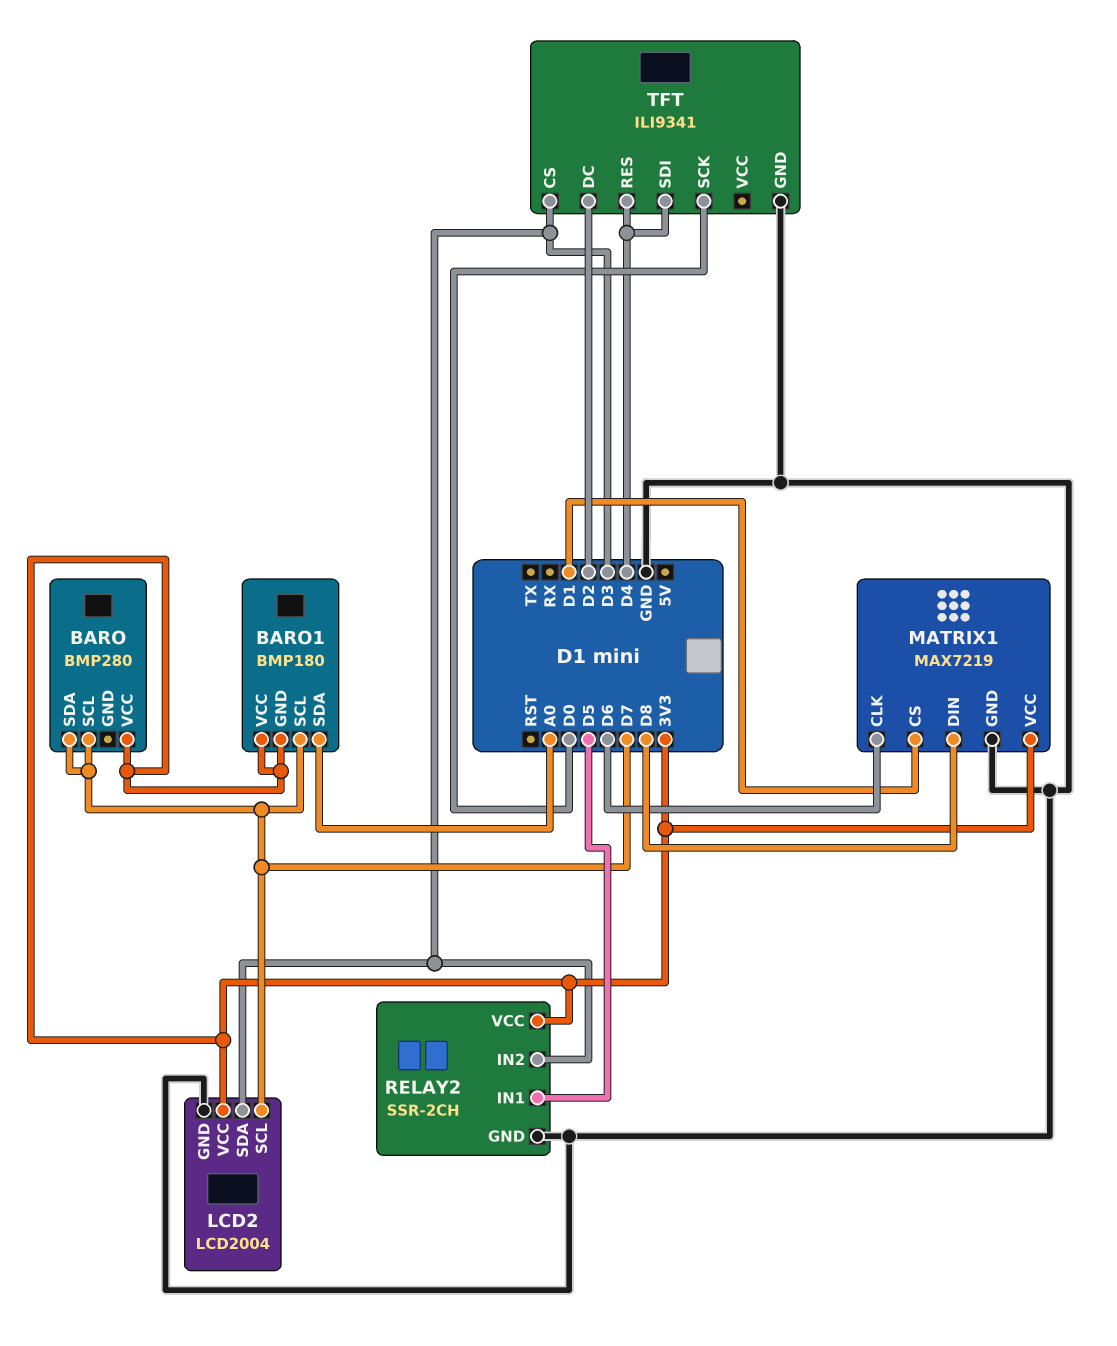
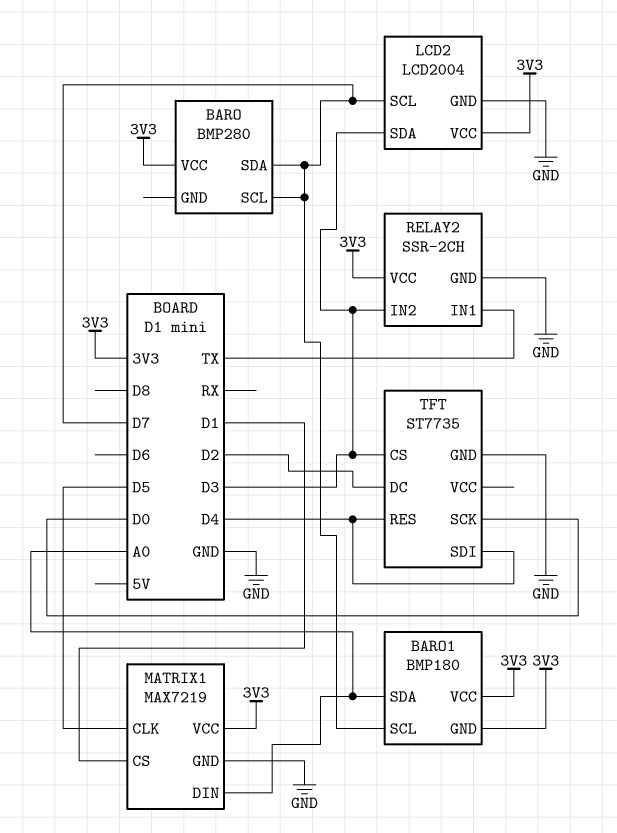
MATRIX1 pin CLK: D6 -> D5
MATRIX1 pin DIN: D8 -> A0
RELAY2 pin IN1: D5 -> TX
TFT: ILI9341 -> ST7735

